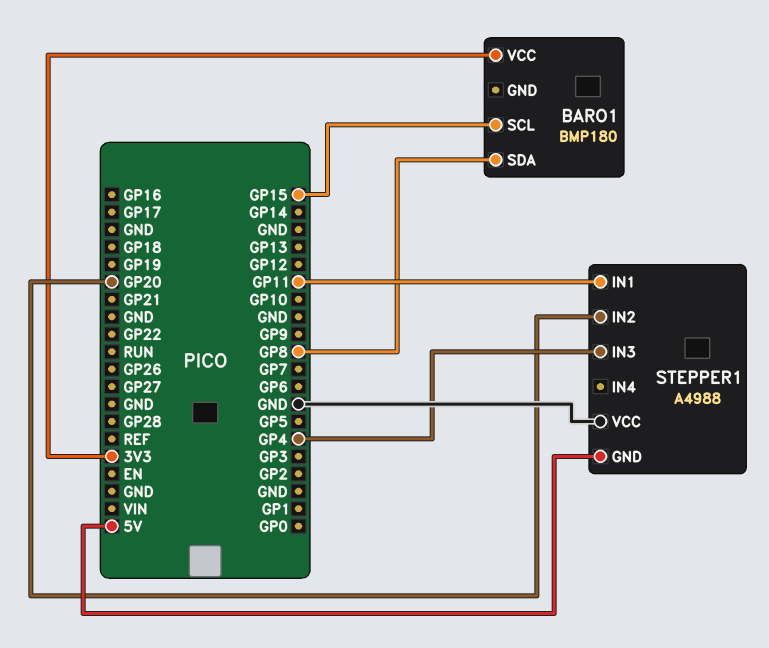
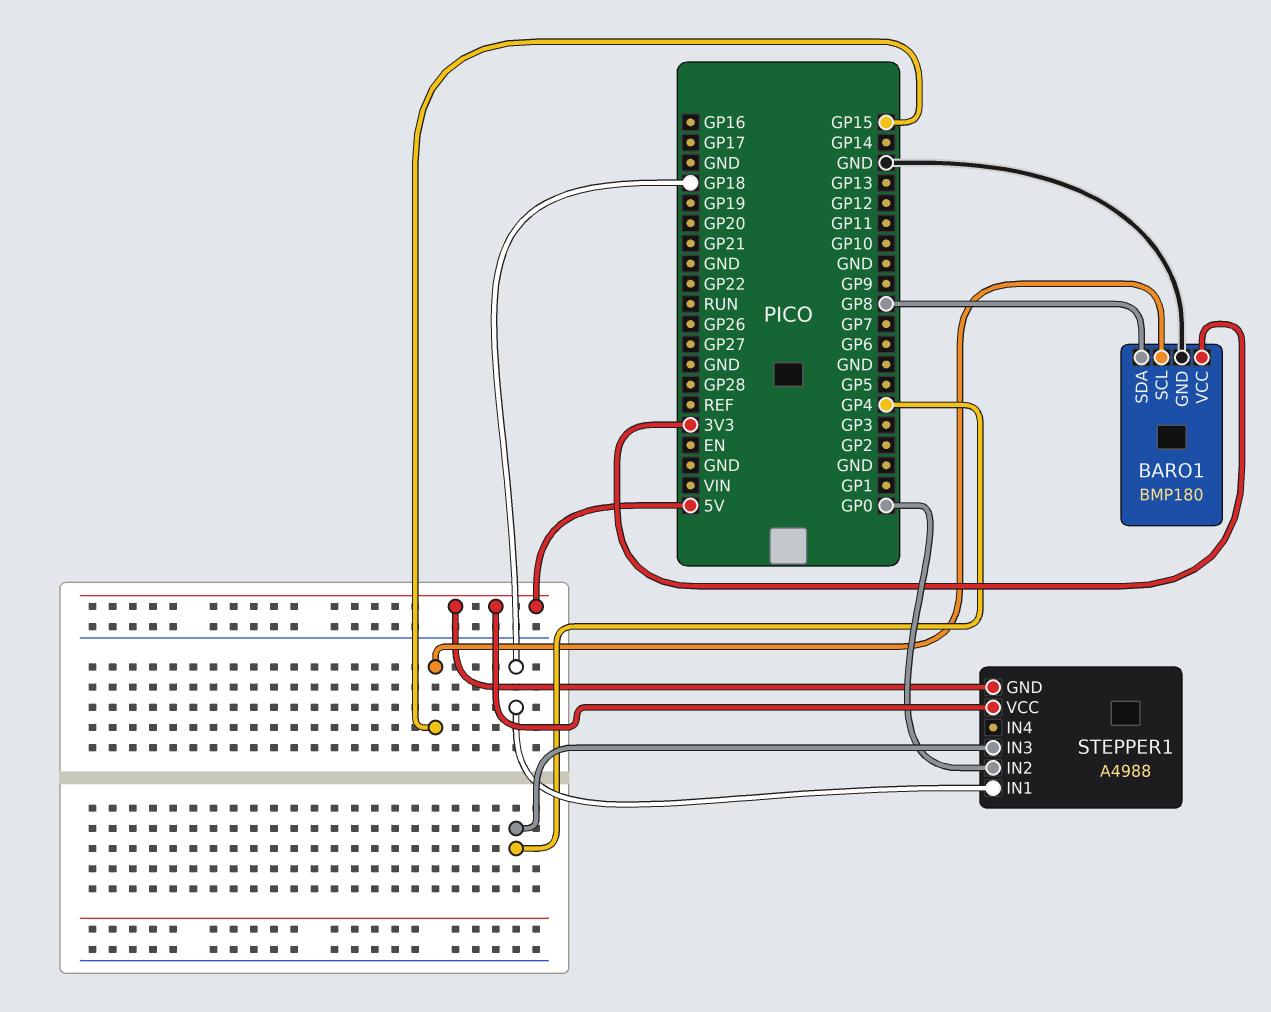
BARO1 pin GND: none -> GND
STEPPER1 pin IN1: GP11 -> GP18
STEPPER1 pin IN2: GP20 -> GP0
STEPPER1 pin VCC: GND -> 5V

